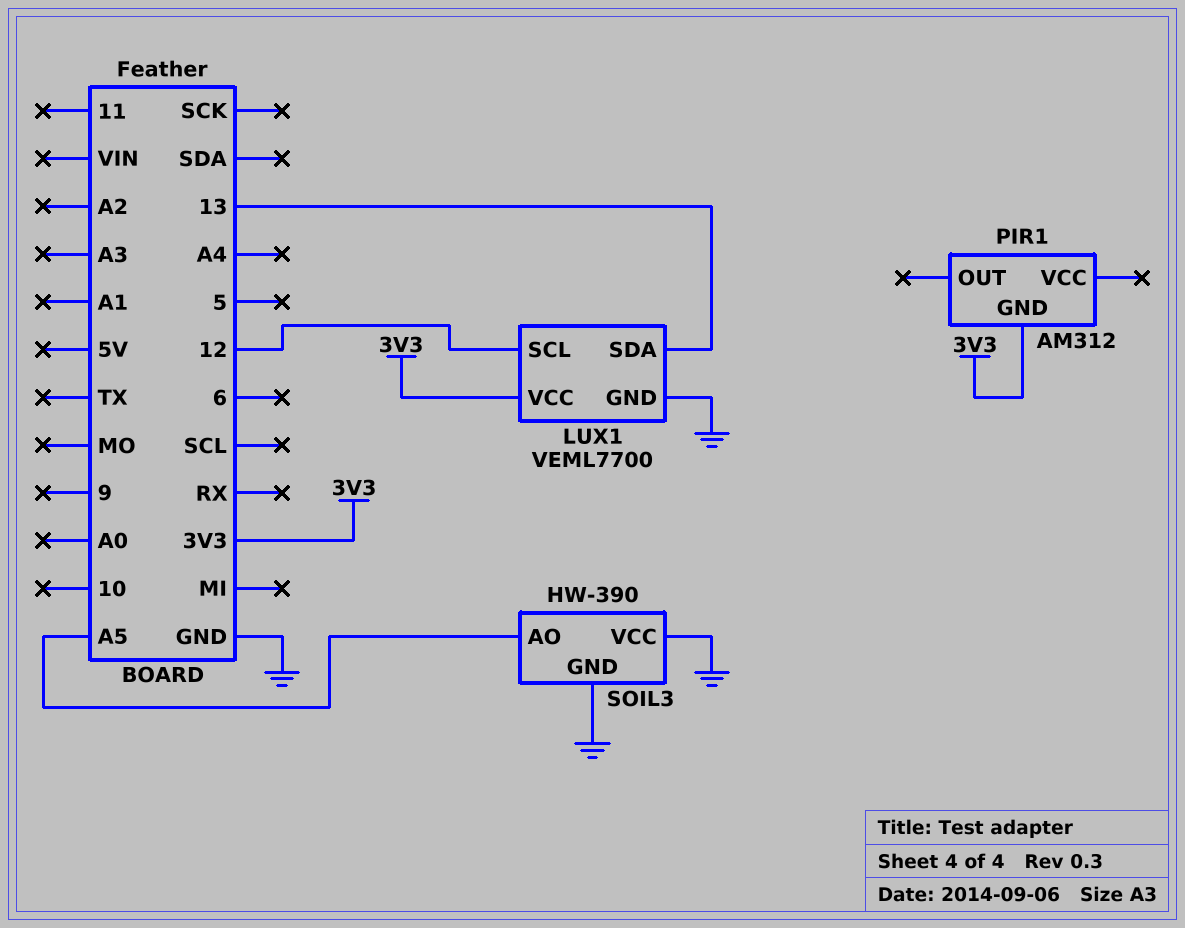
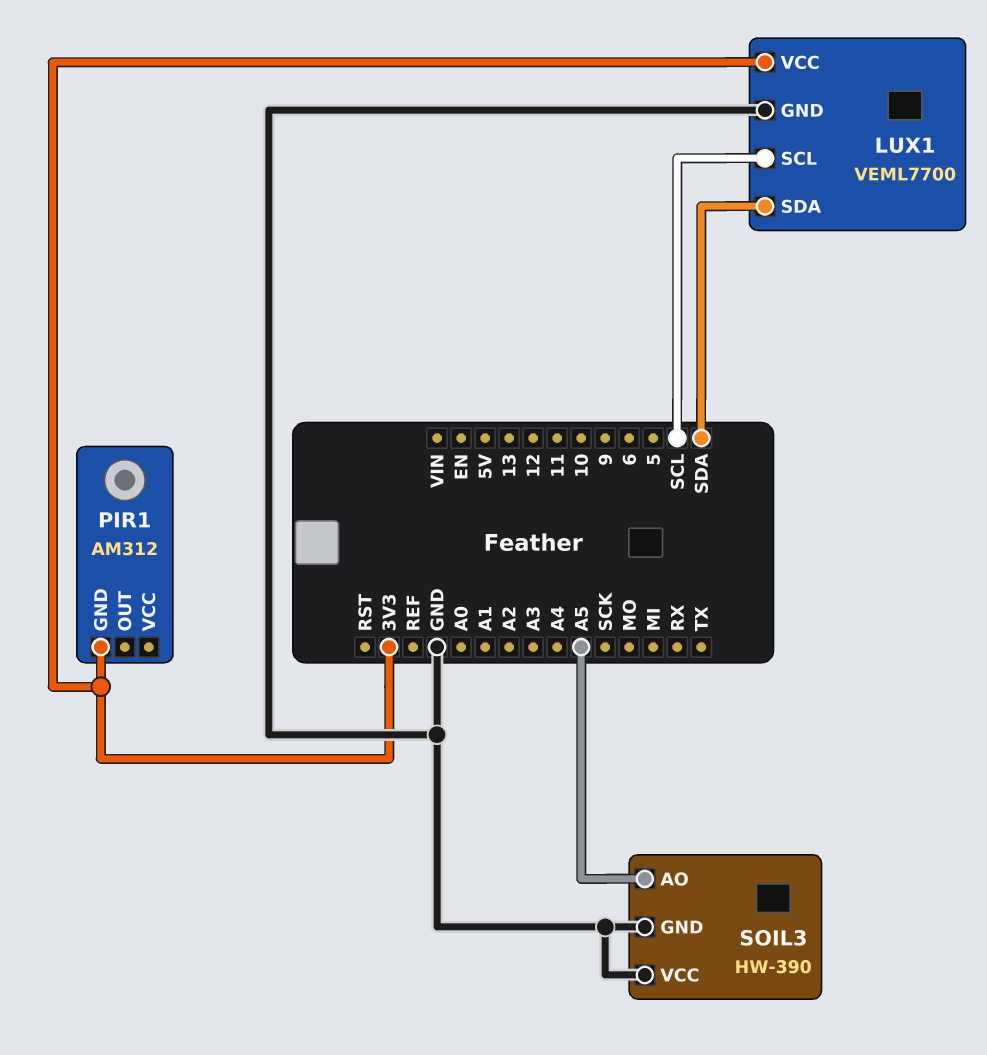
LUX1 pin SCL: 12 -> SCL
LUX1 pin SDA: 13 -> SDA

